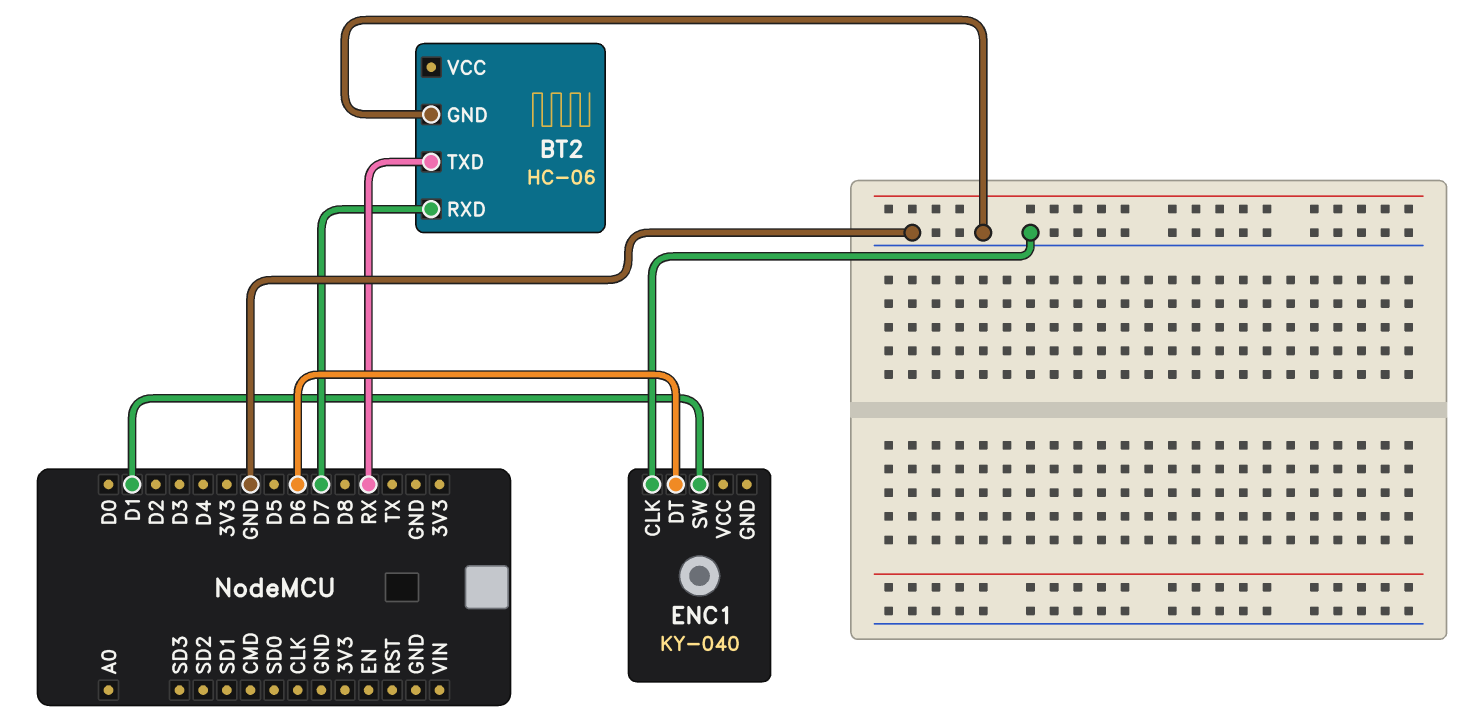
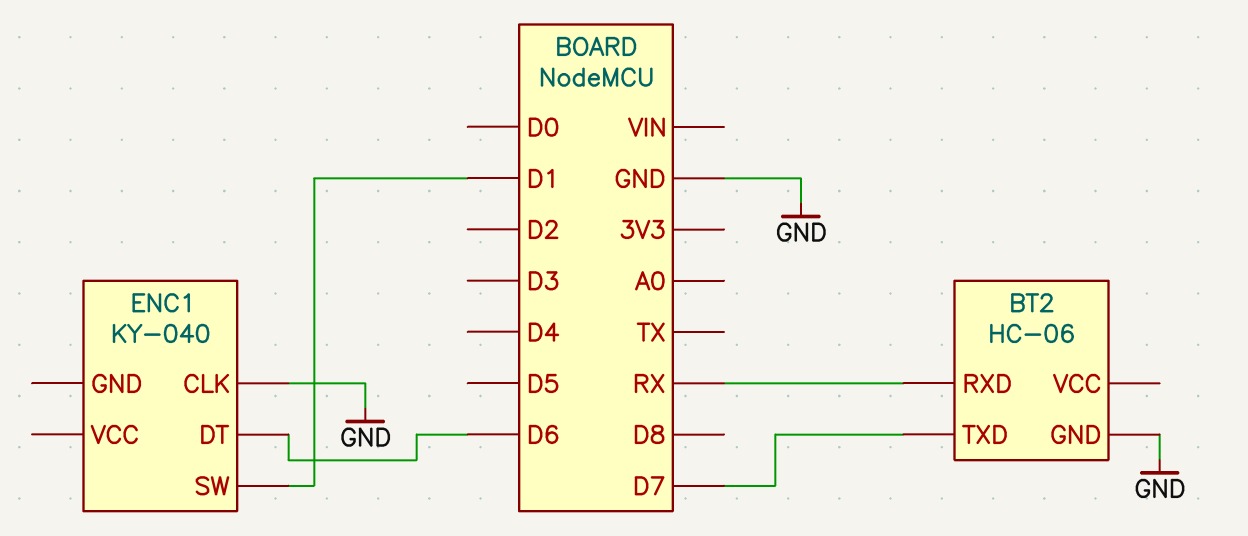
BT2 pin RXD: D7 -> RX
BT2 pin TXD: RX -> D7

